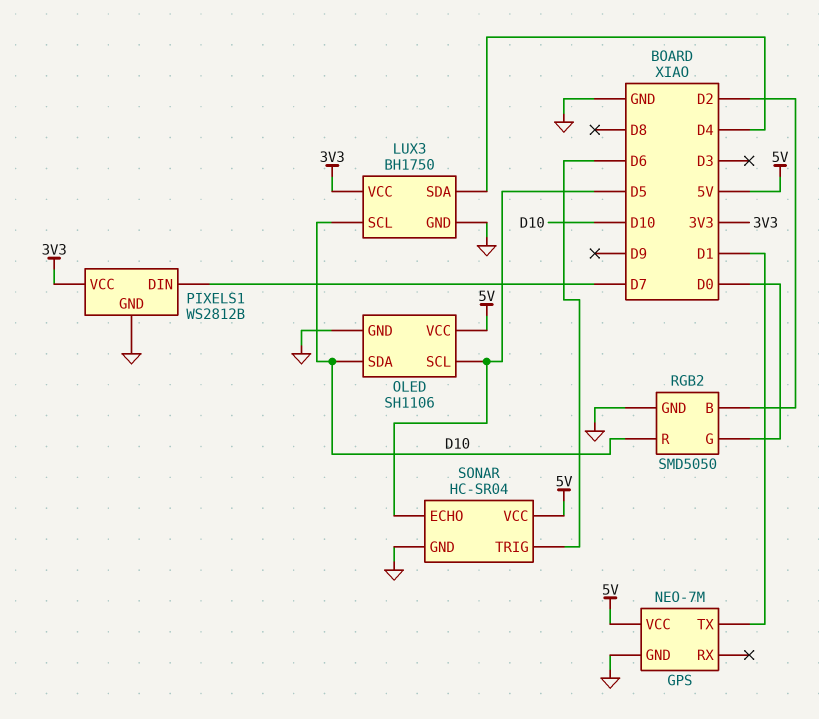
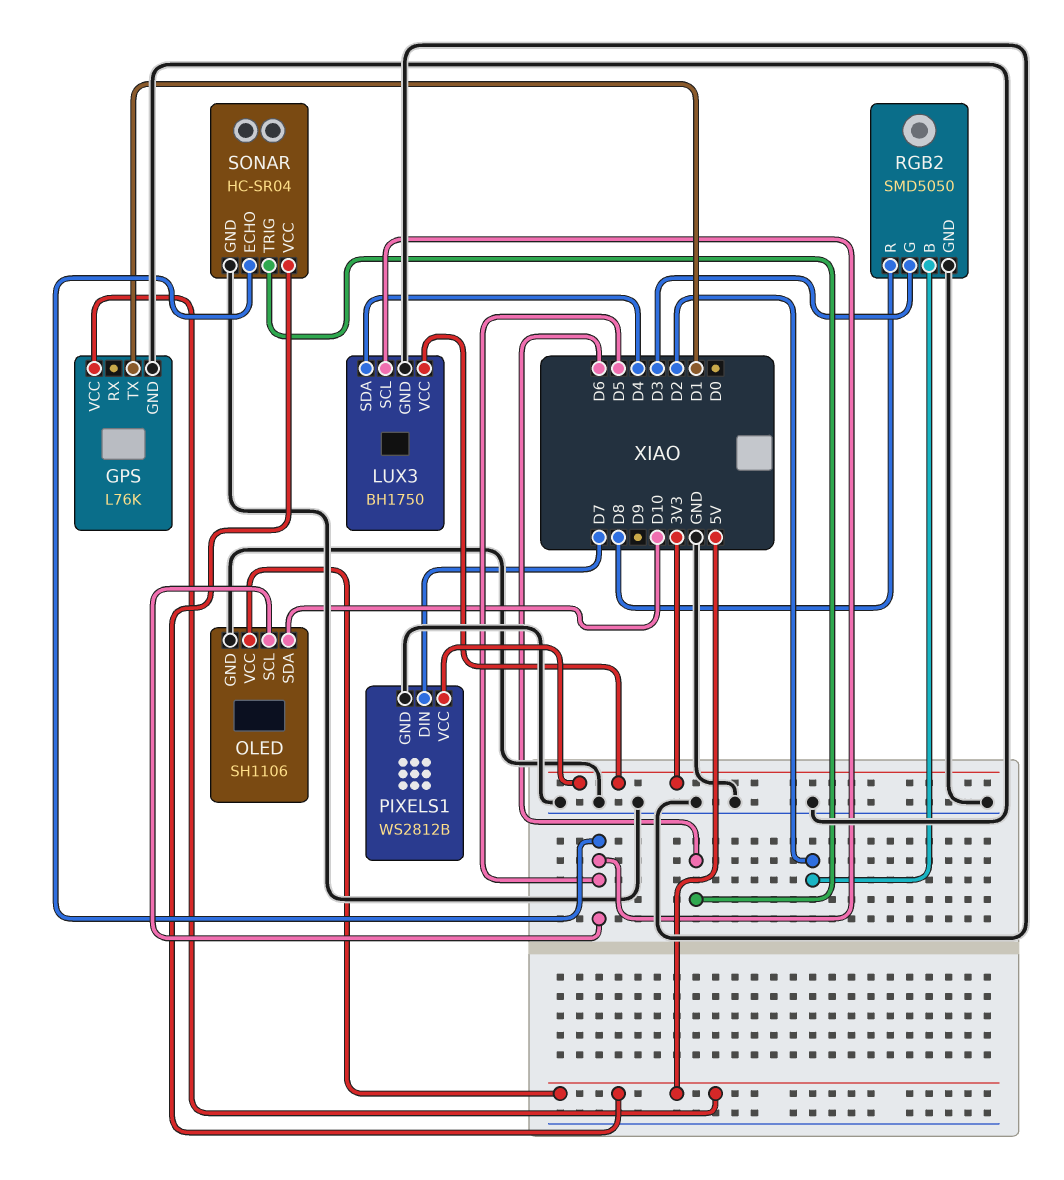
GPS: NEO-7M -> L76K
LUX3 pin SCL: D10 -> D5
RGB2 pin G: D0 -> D3
RGB2 pin R: D10 -> D8

